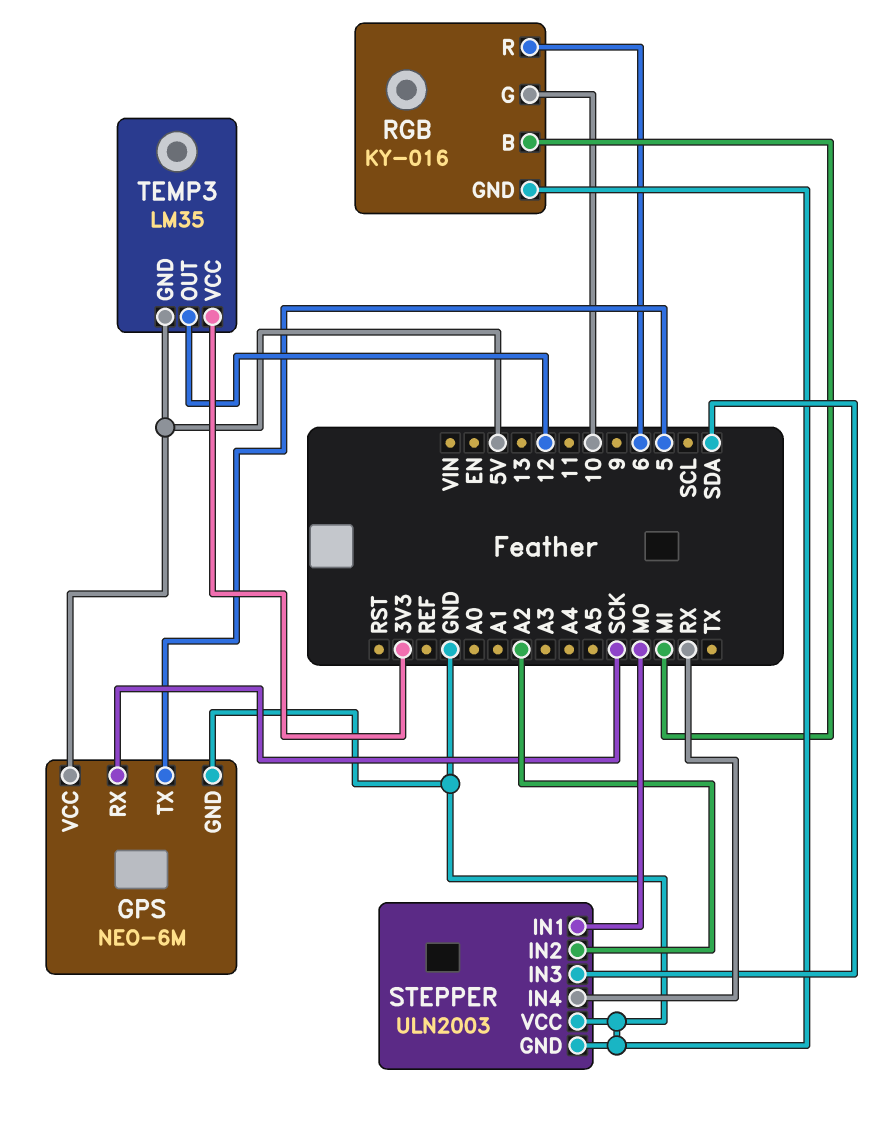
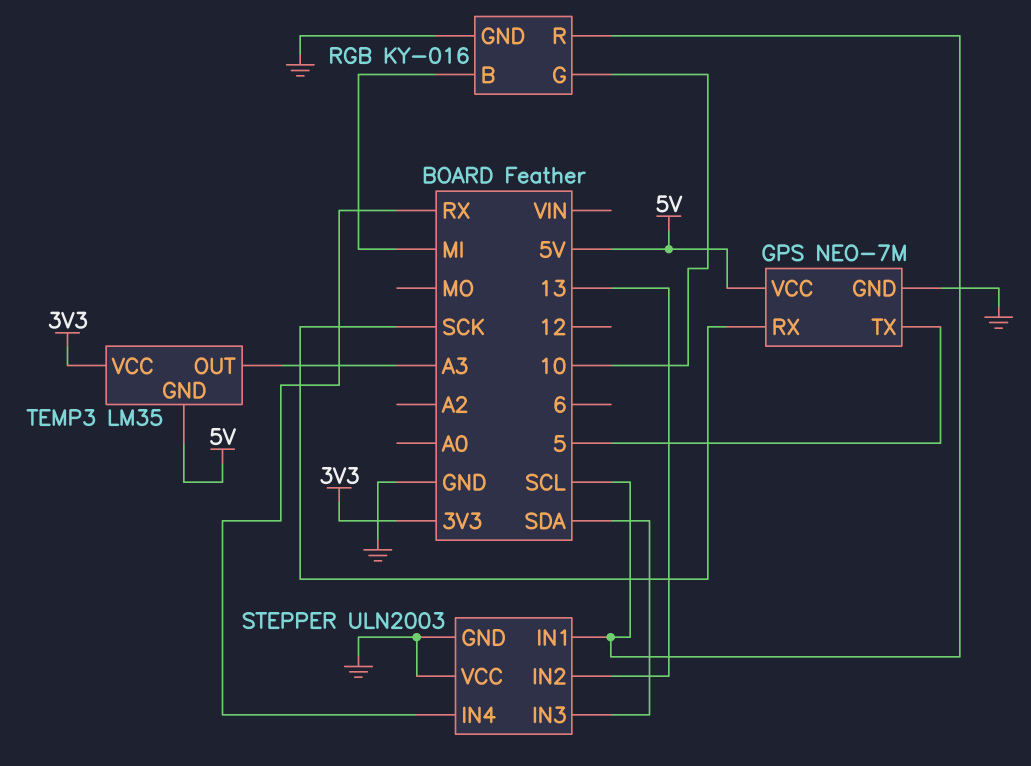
GPS: NEO-6M -> NEO-7M
RGB pin R: 6 -> SCL
STEPPER pin IN1: MO -> SCL
STEPPER pin IN2: A2 -> 13
TEMP3 pin OUT: 12 -> A3

